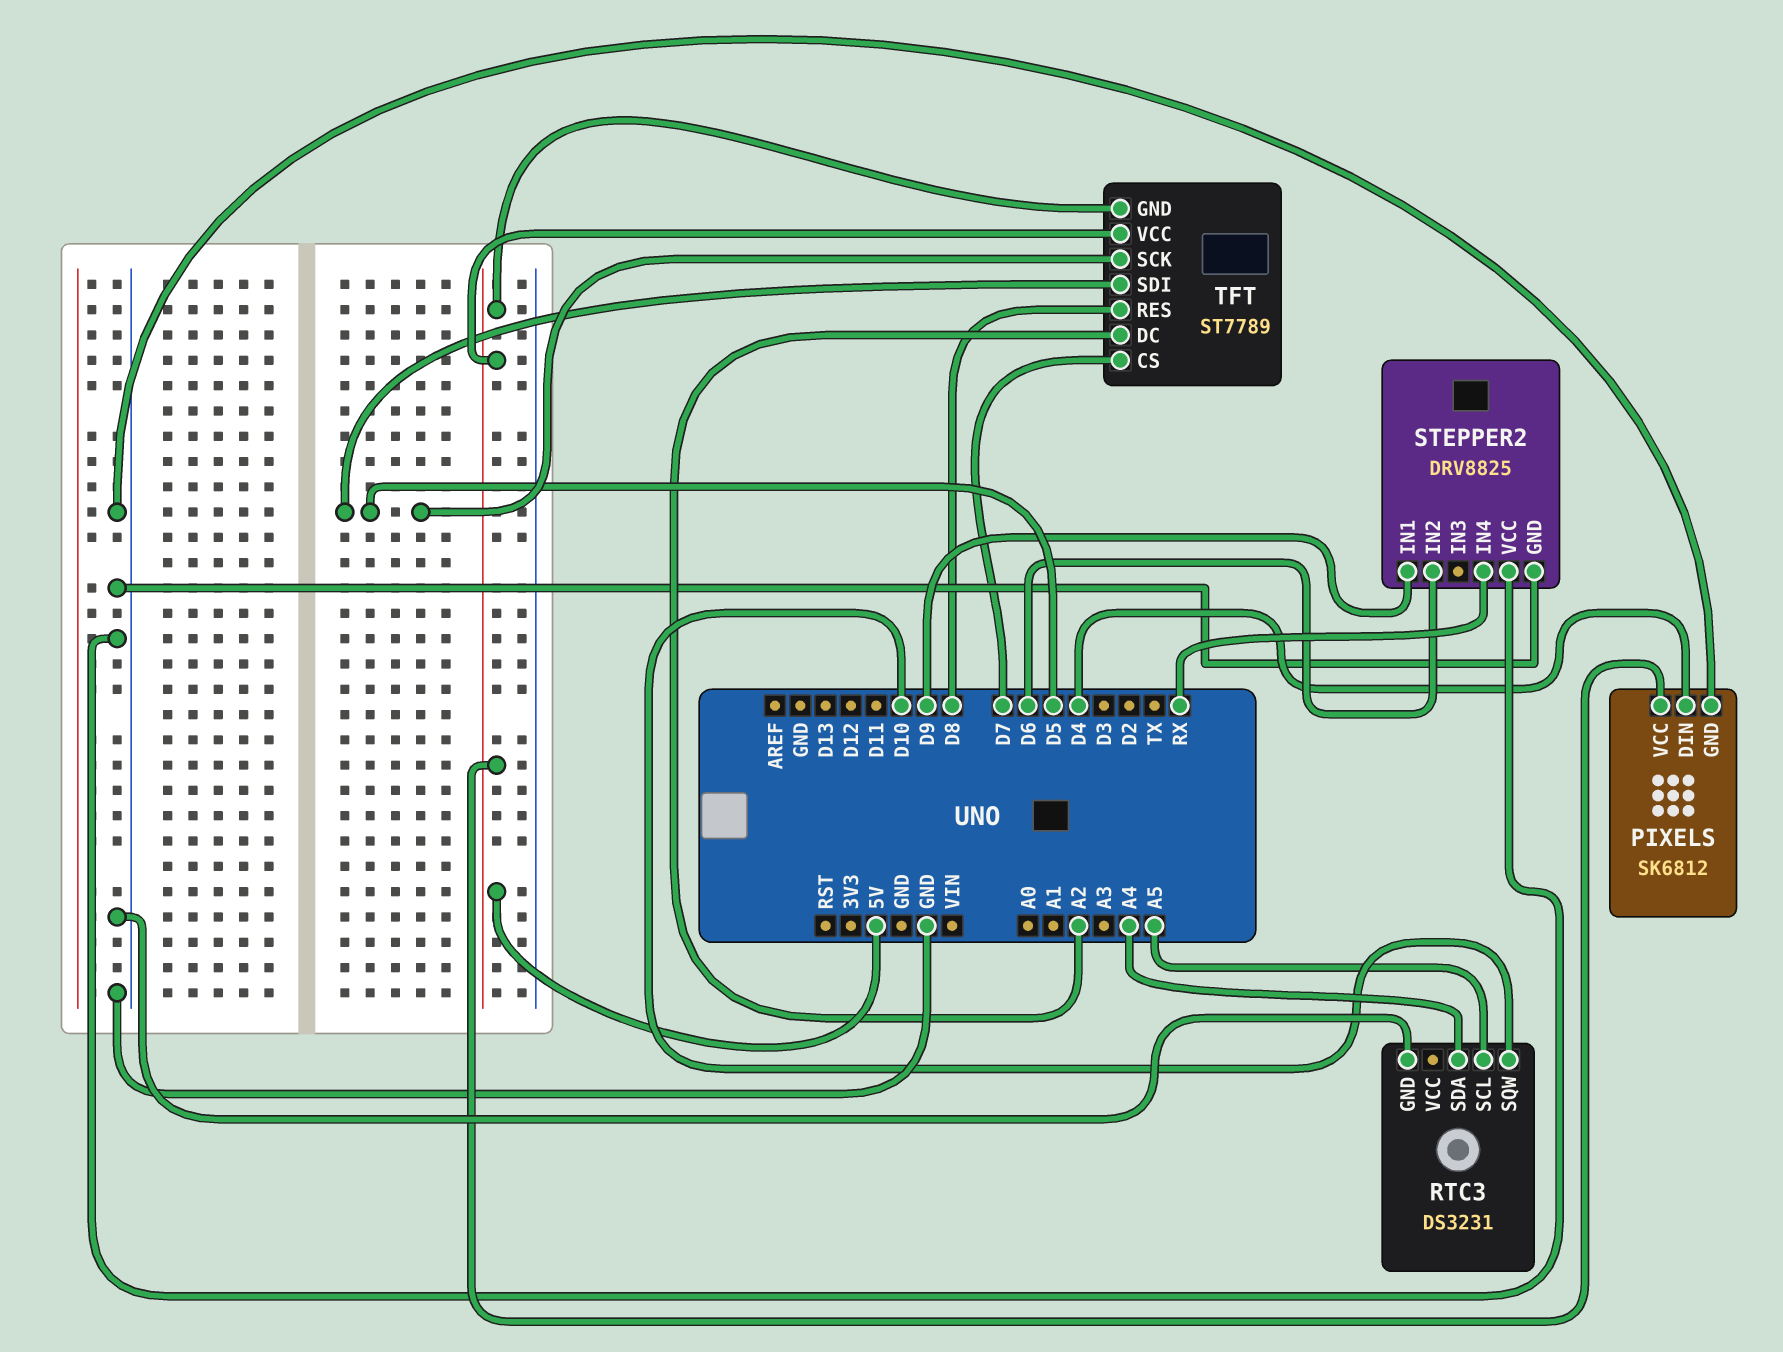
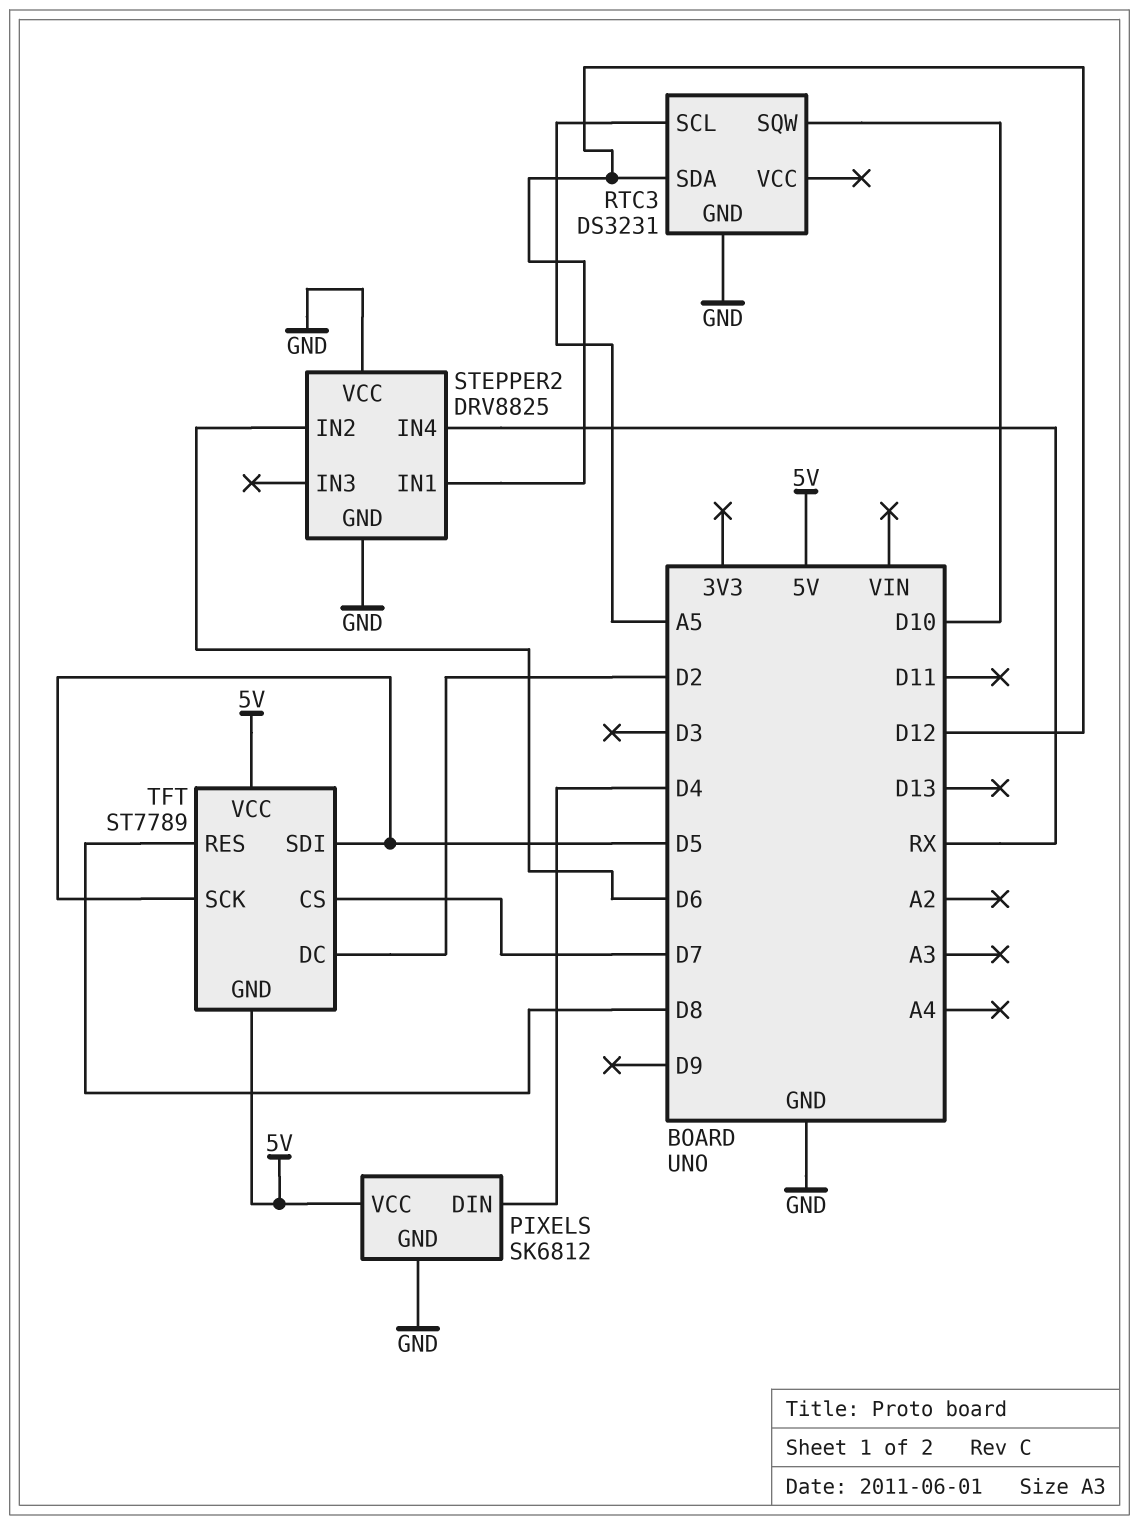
RTC3 pin SDA: A4 -> D12
STEPPER2 pin IN1: D9 -> D12
TFT pin DC: A2 -> D2

